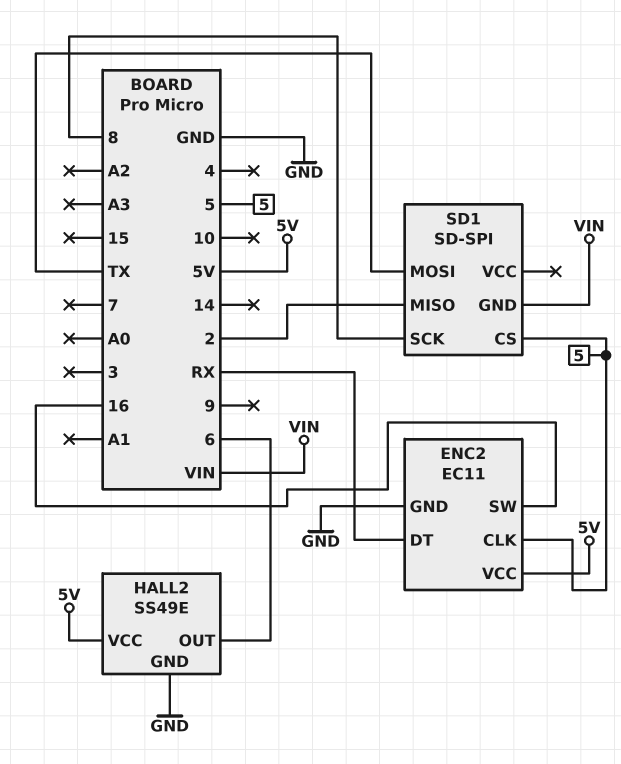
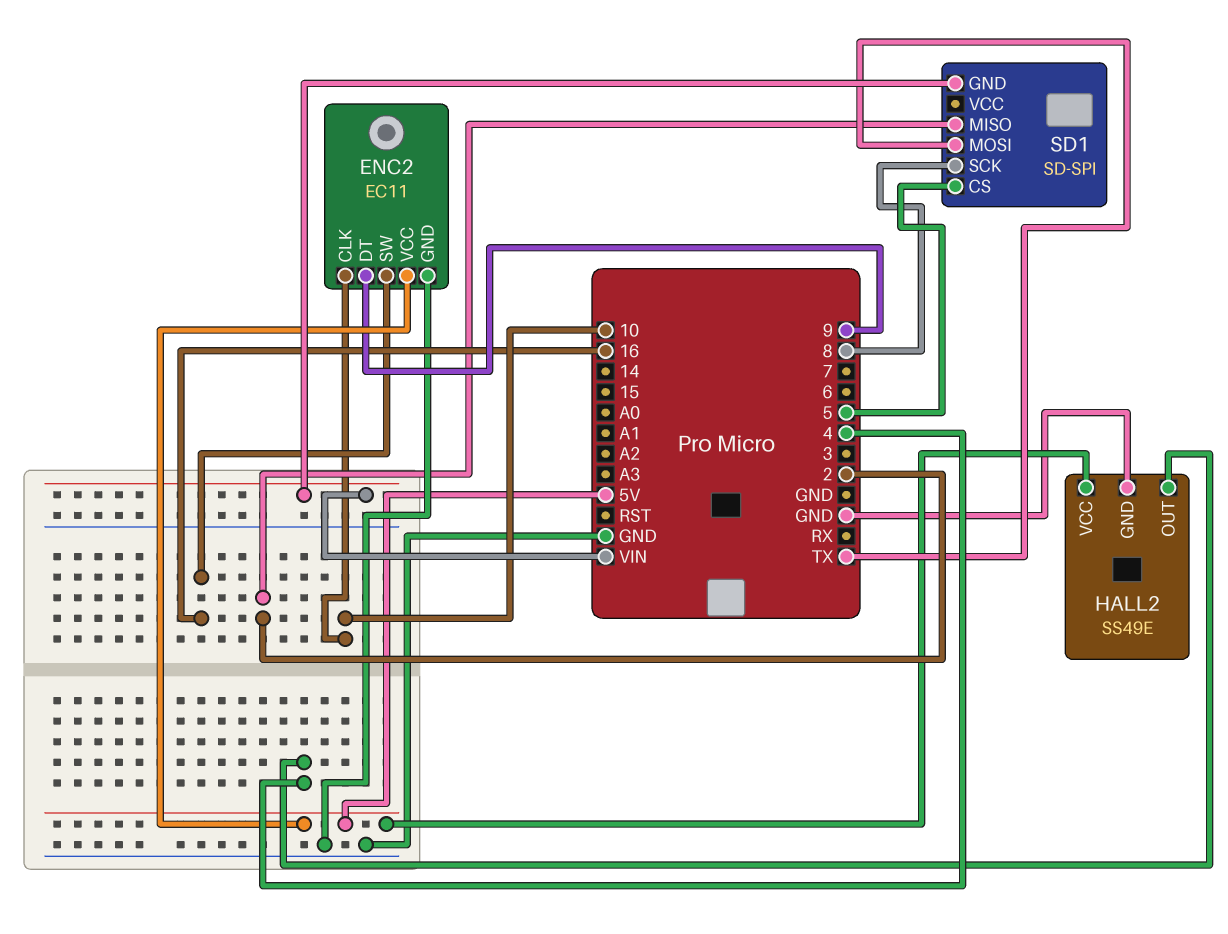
ENC2 pin CLK: 5 -> 10
ENC2 pin DT: RX -> 9
HALL2 pin OUT: 6 -> 4

